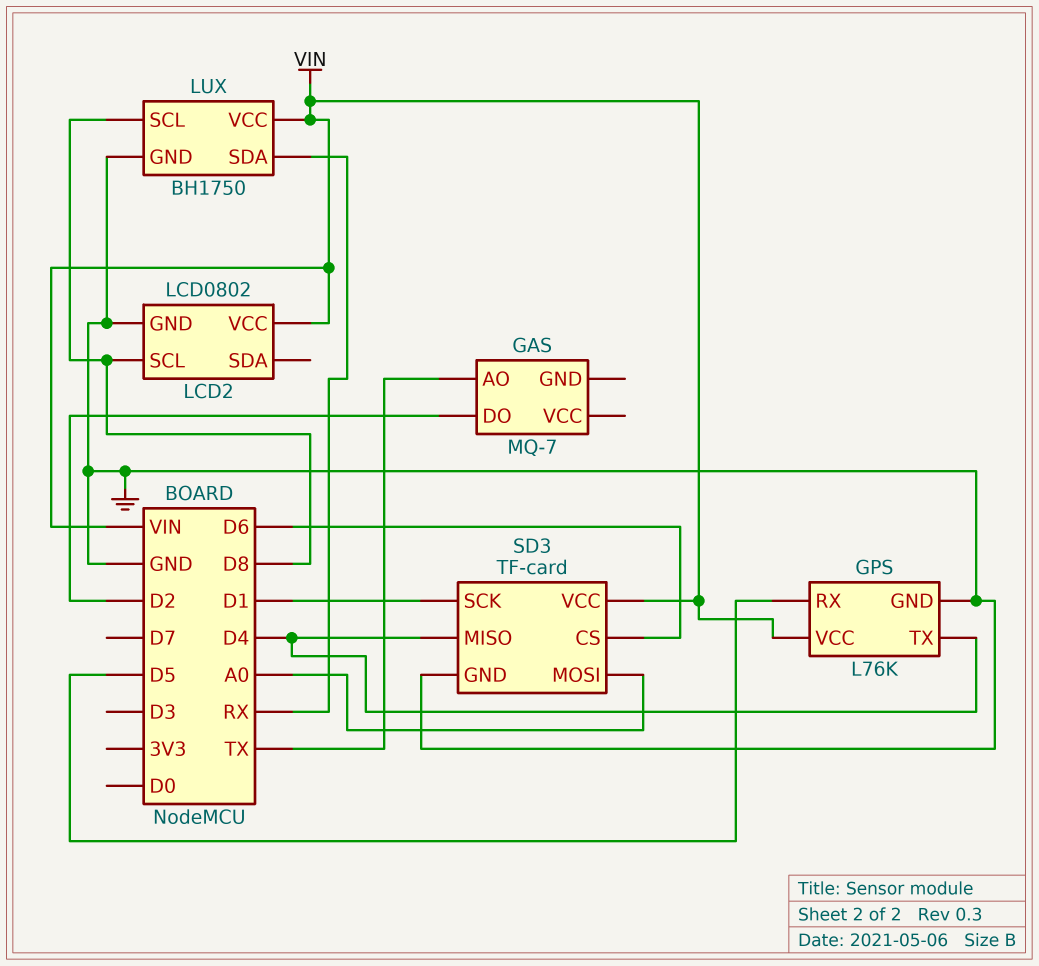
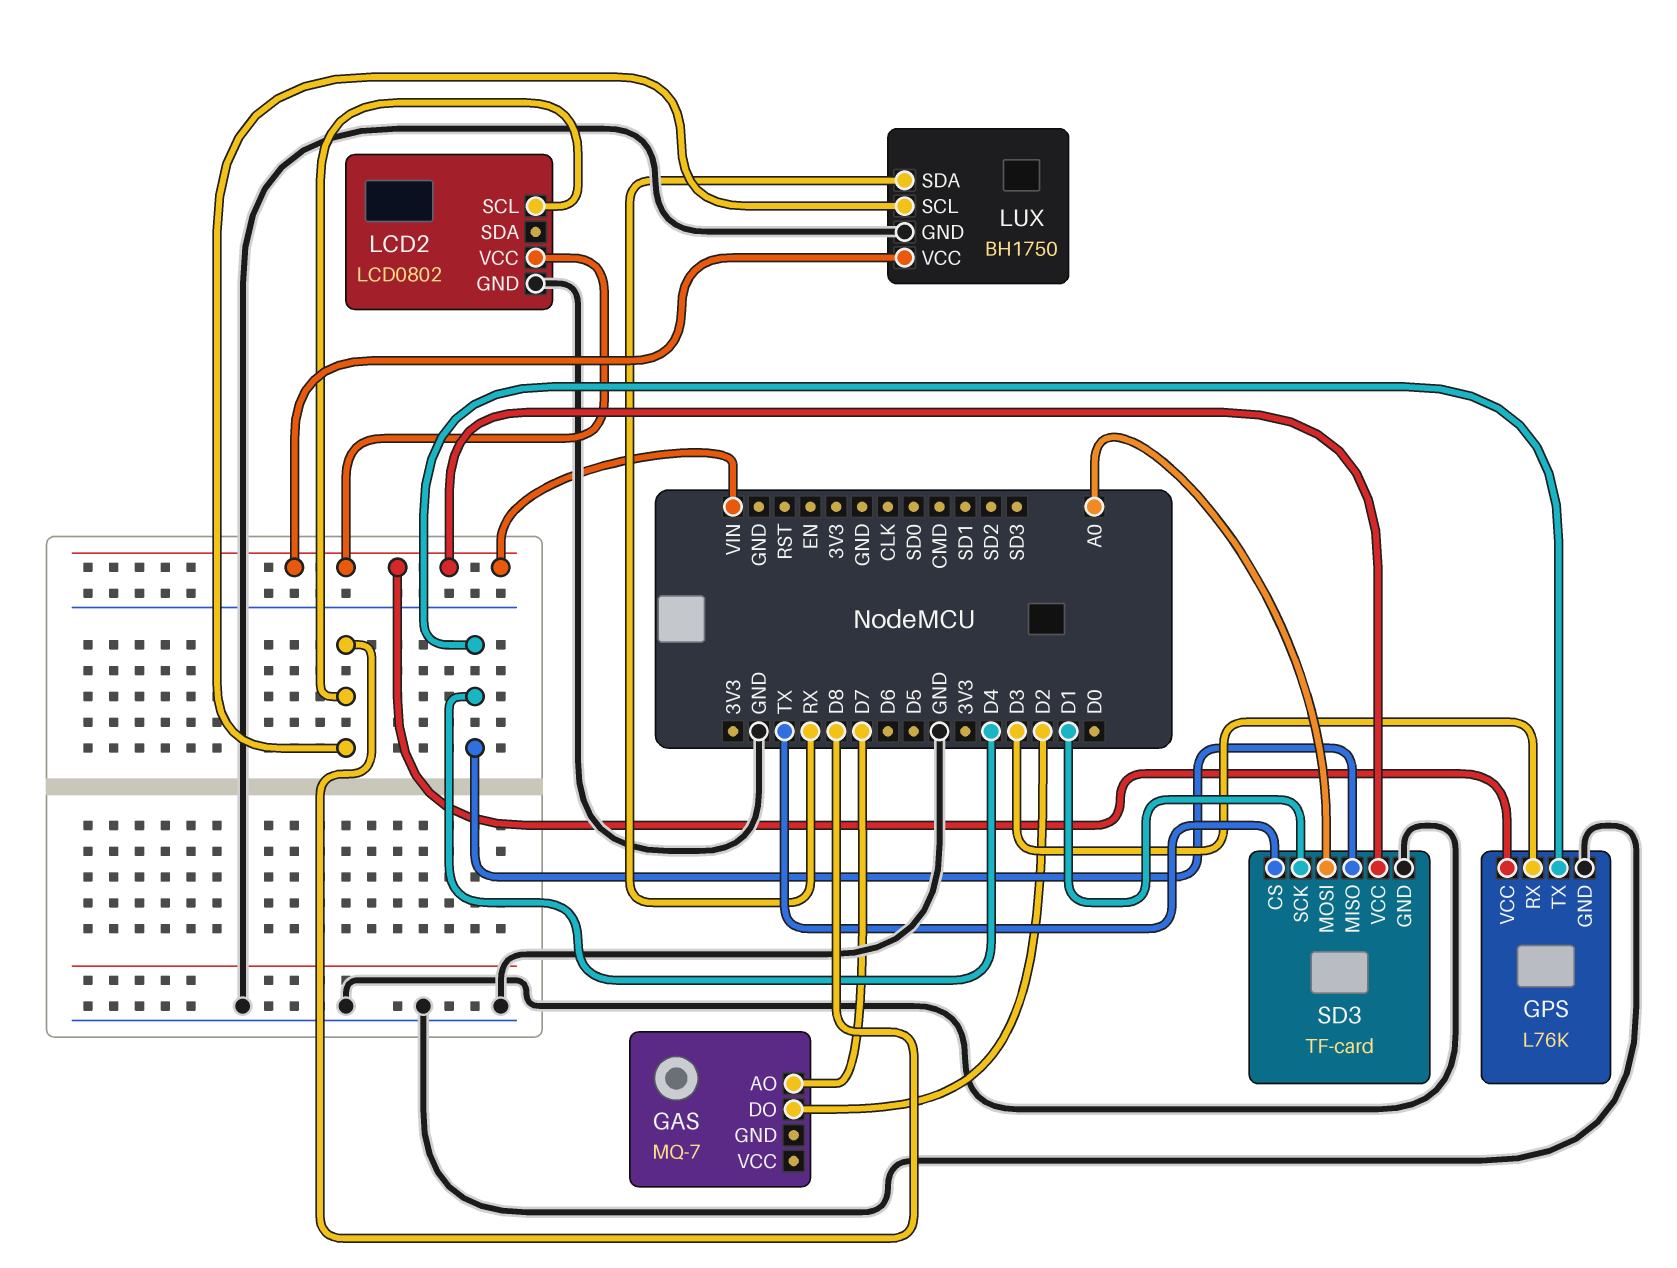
GAS pin AO: TX -> D7
GPS pin RX: D5 -> D3
SD3 pin CS: D6 -> TX

